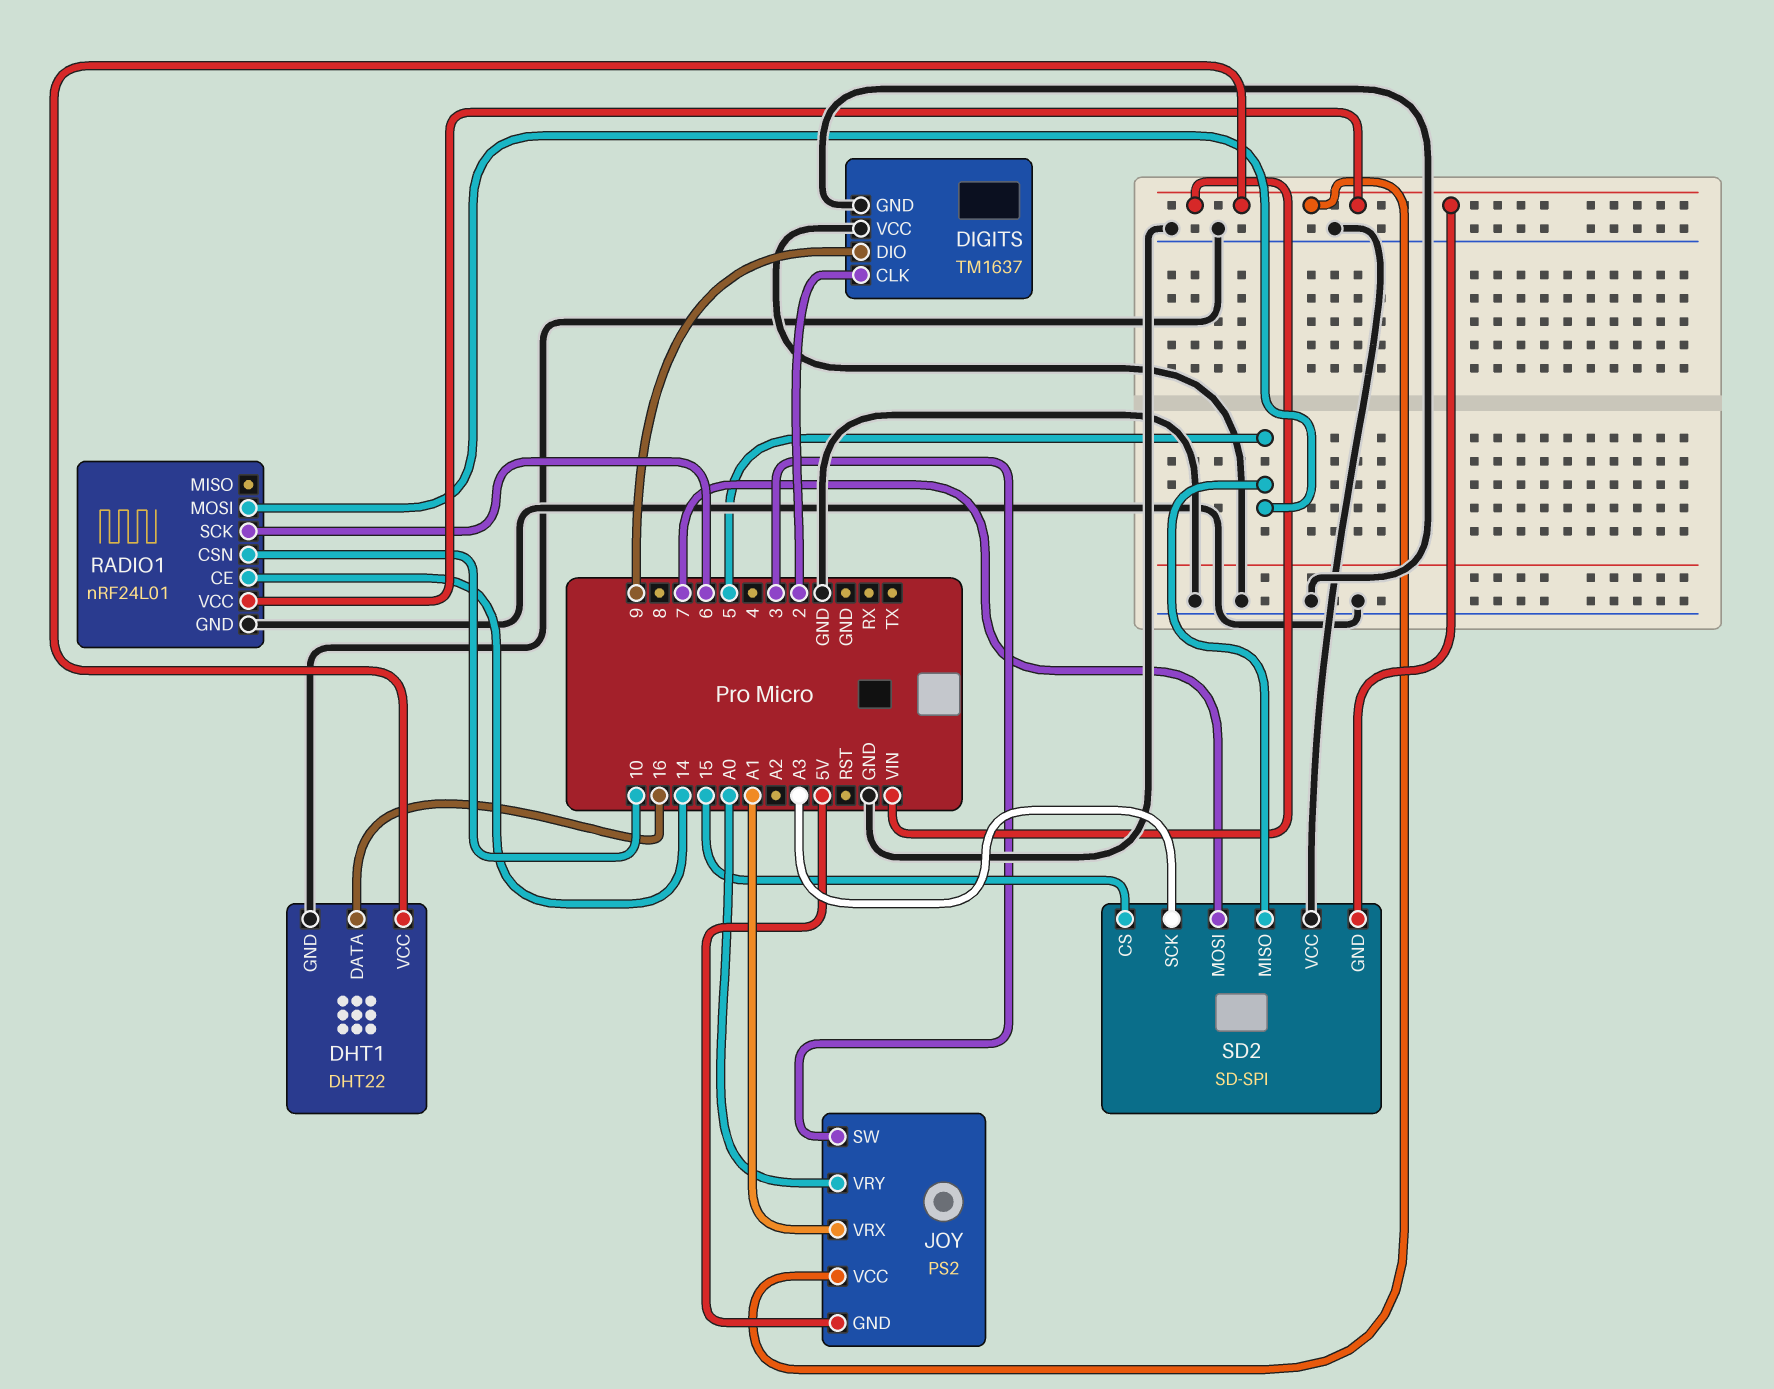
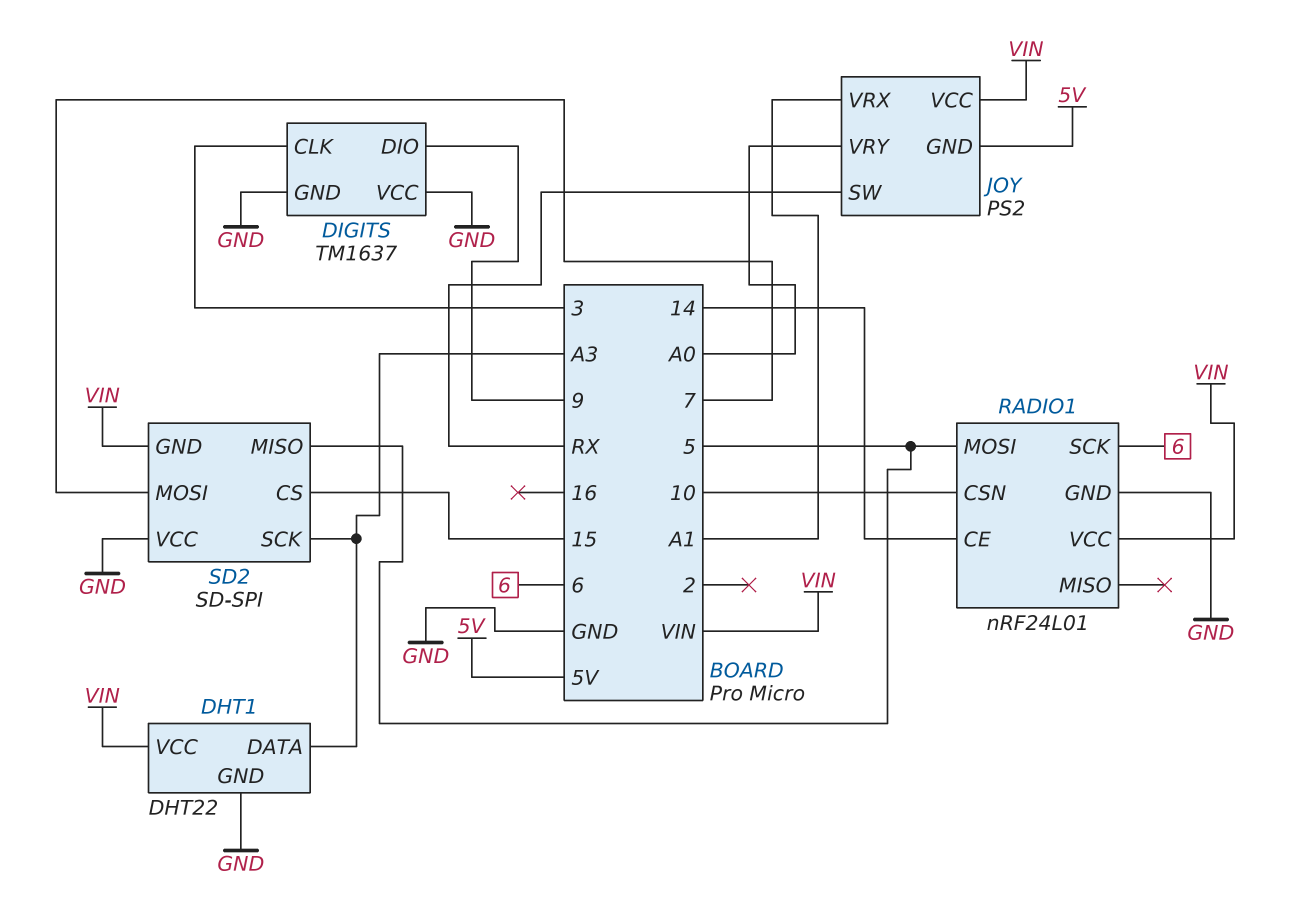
DHT1 pin DATA: 16 -> A3
DIGITS pin CLK: 2 -> 3
JOY pin SW: 3 -> RX

